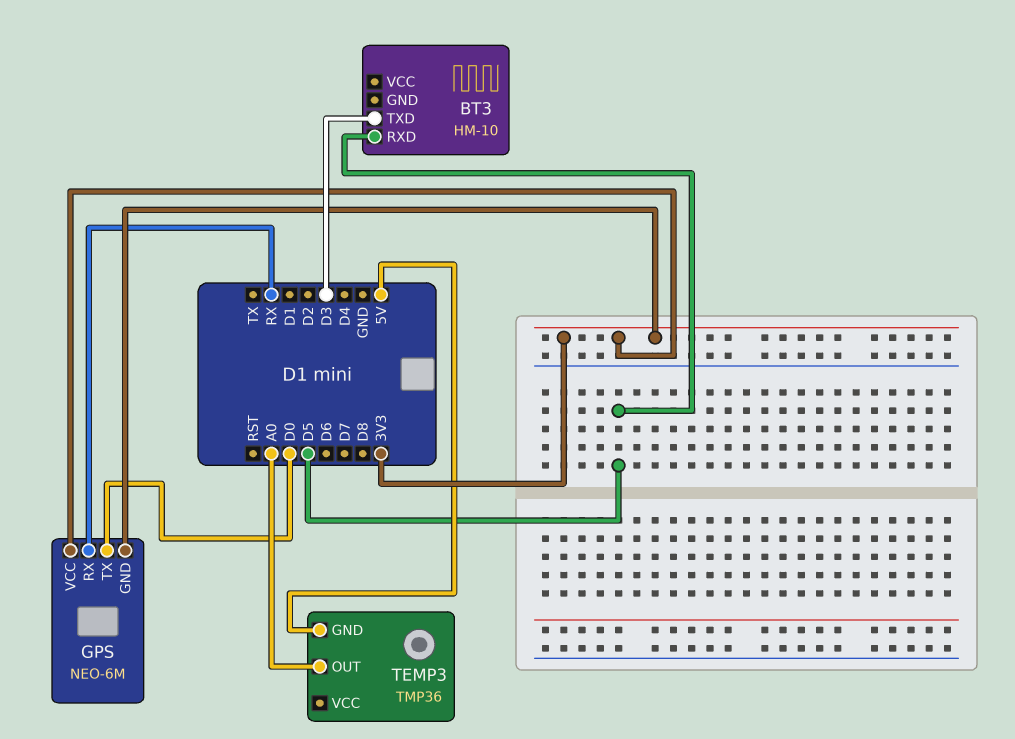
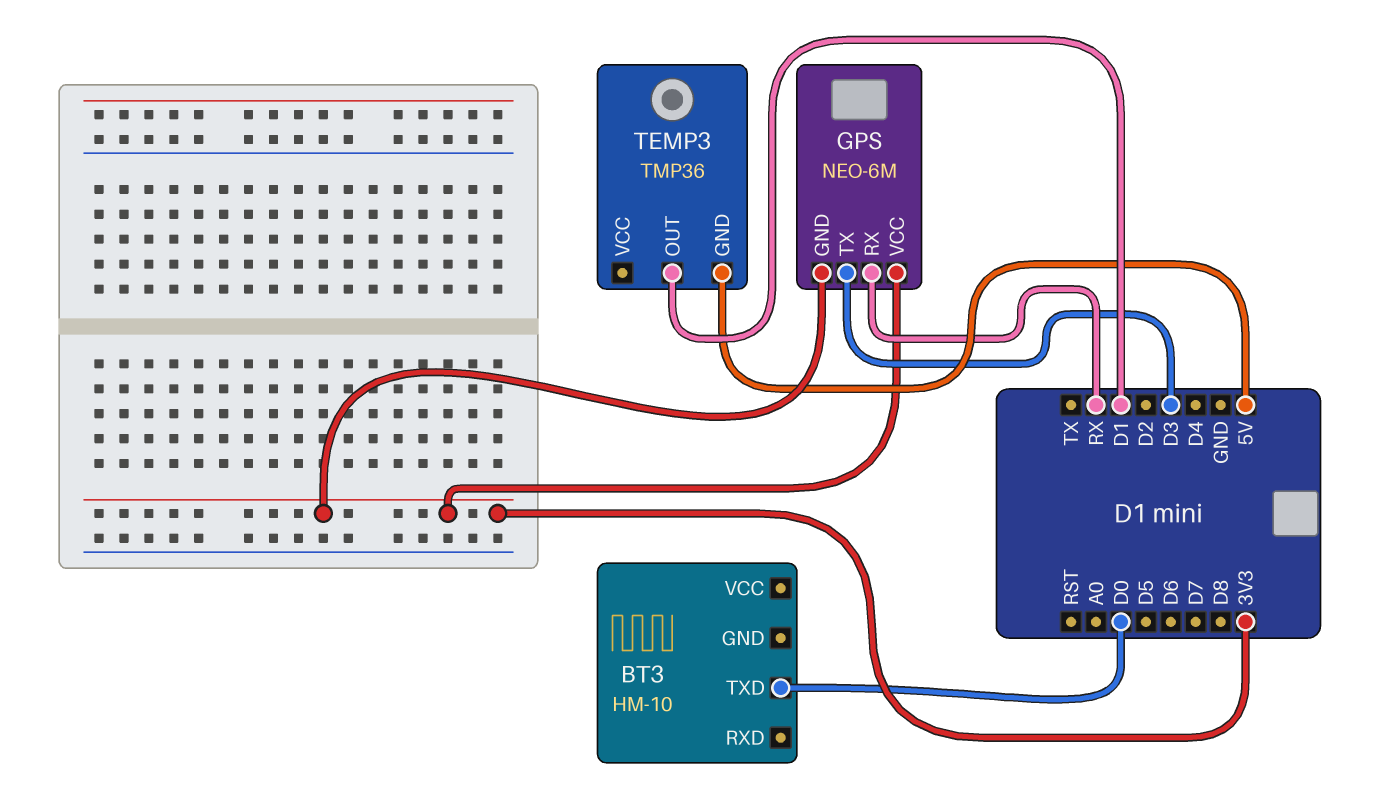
BT3 pin RXD: D5 -> none
BT3 pin TXD: D3 -> D0
GPS pin TX: D0 -> D3
TEMP3 pin OUT: A0 -> D1

